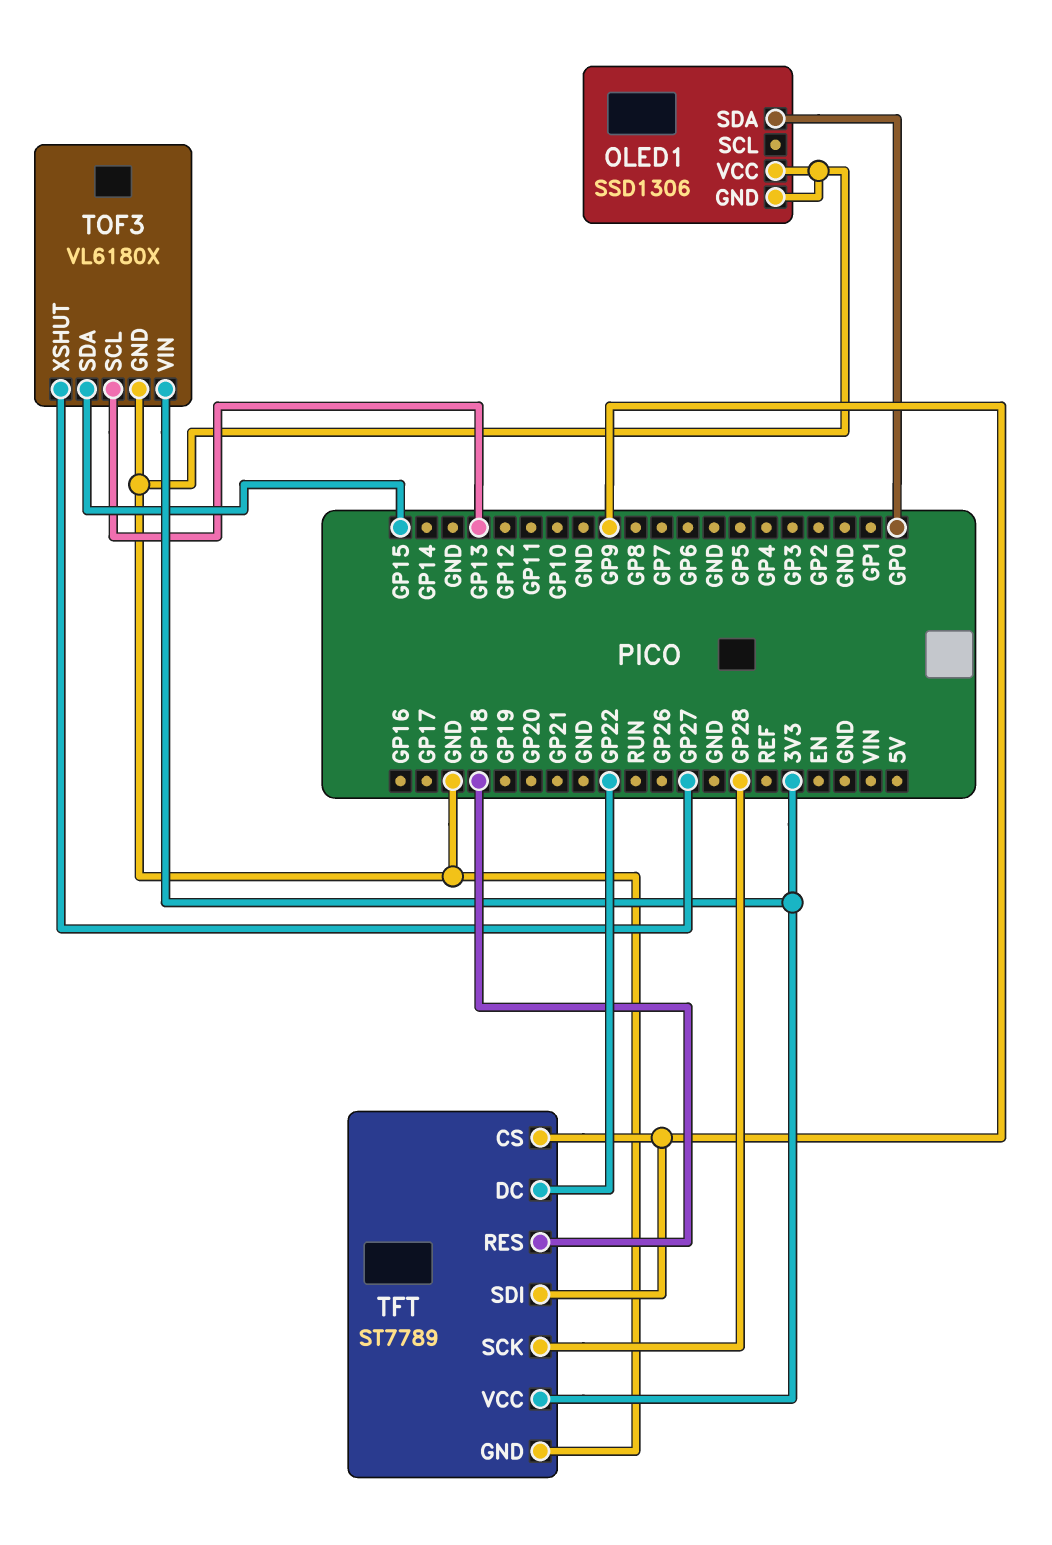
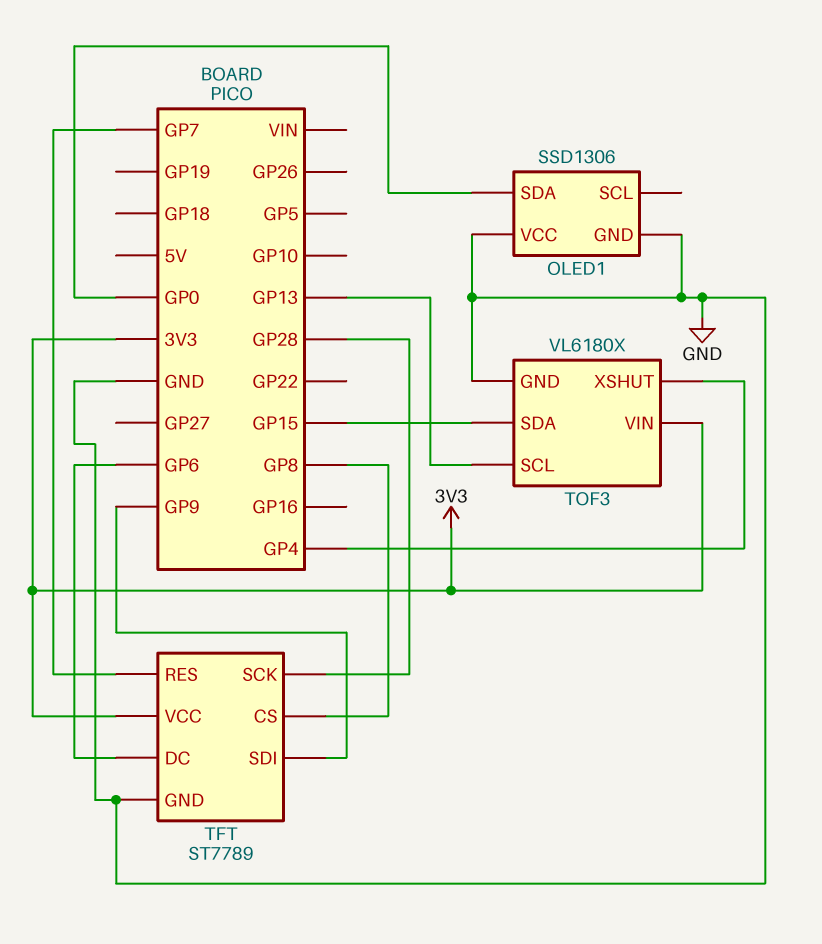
TFT pin CS: GP9 -> GP8
TFT pin DC: GP22 -> GP6
TFT pin RES: GP18 -> GP7
TOF3 pin XSHUT: GP27 -> GP4

